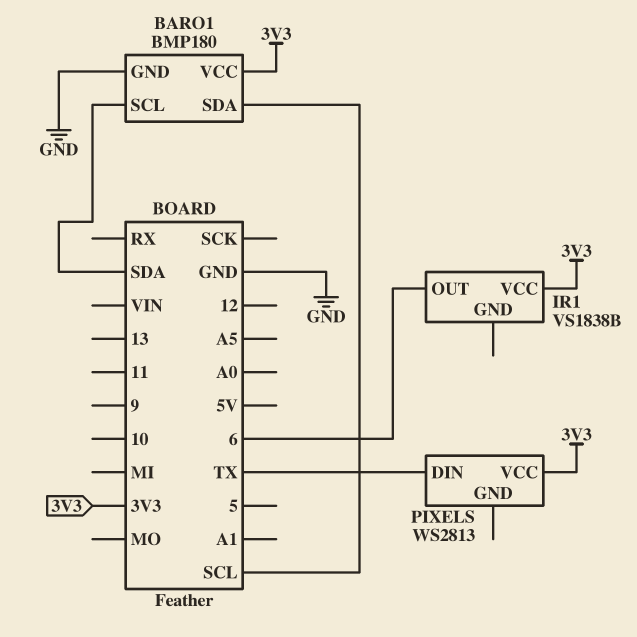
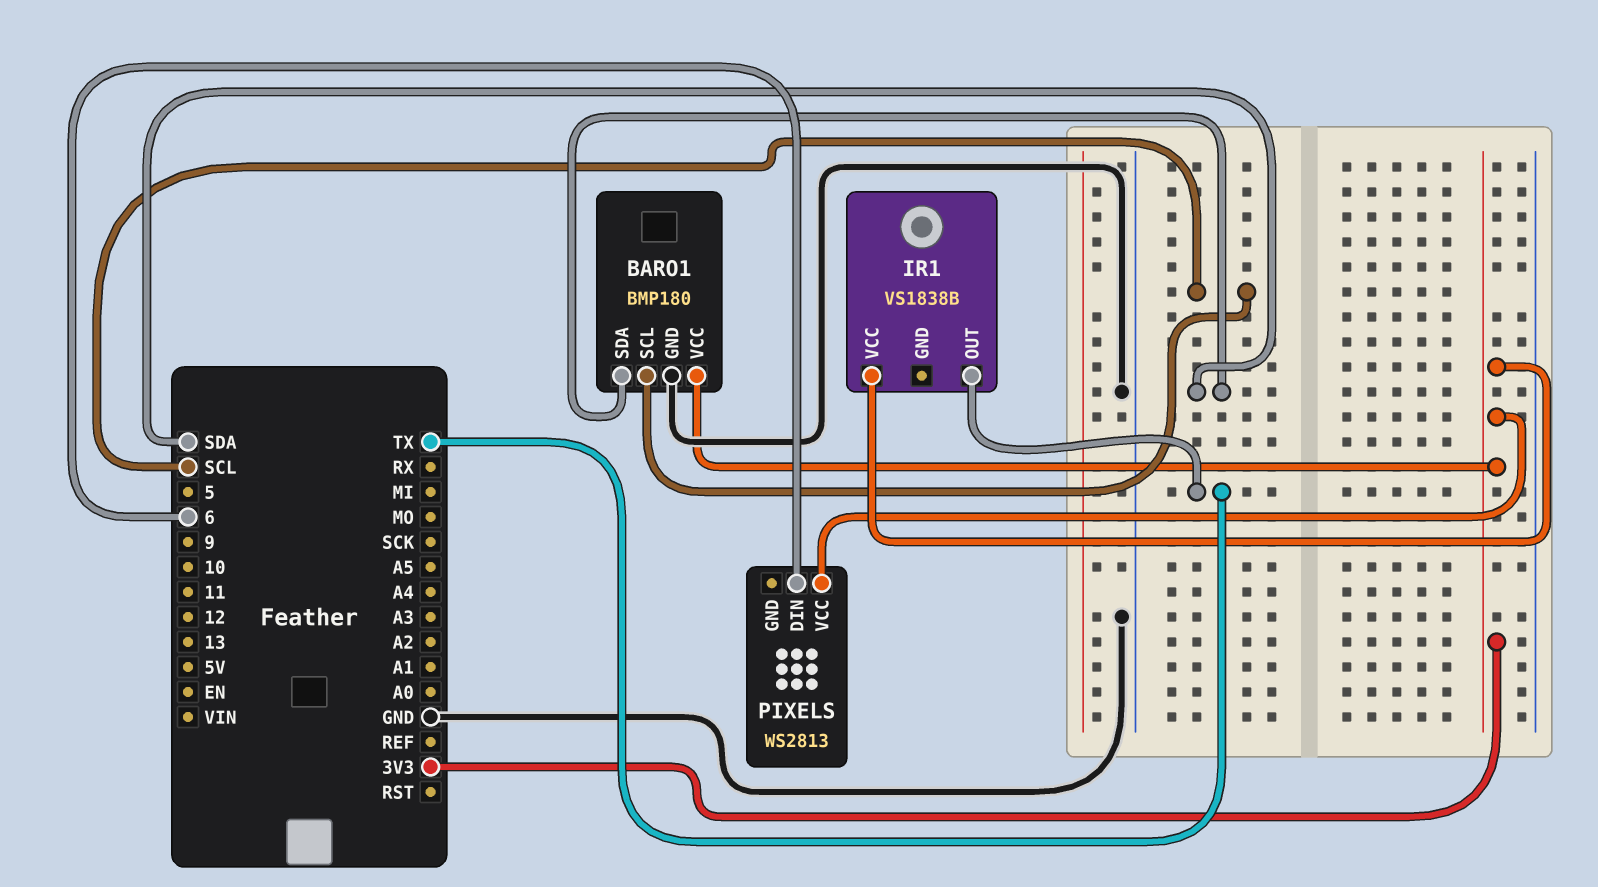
BARO1 pin SCL: SDA -> SCL
BARO1 pin SDA: SCL -> SDA
IR1 pin OUT: 6 -> TX
PIXELS pin DIN: TX -> 6

